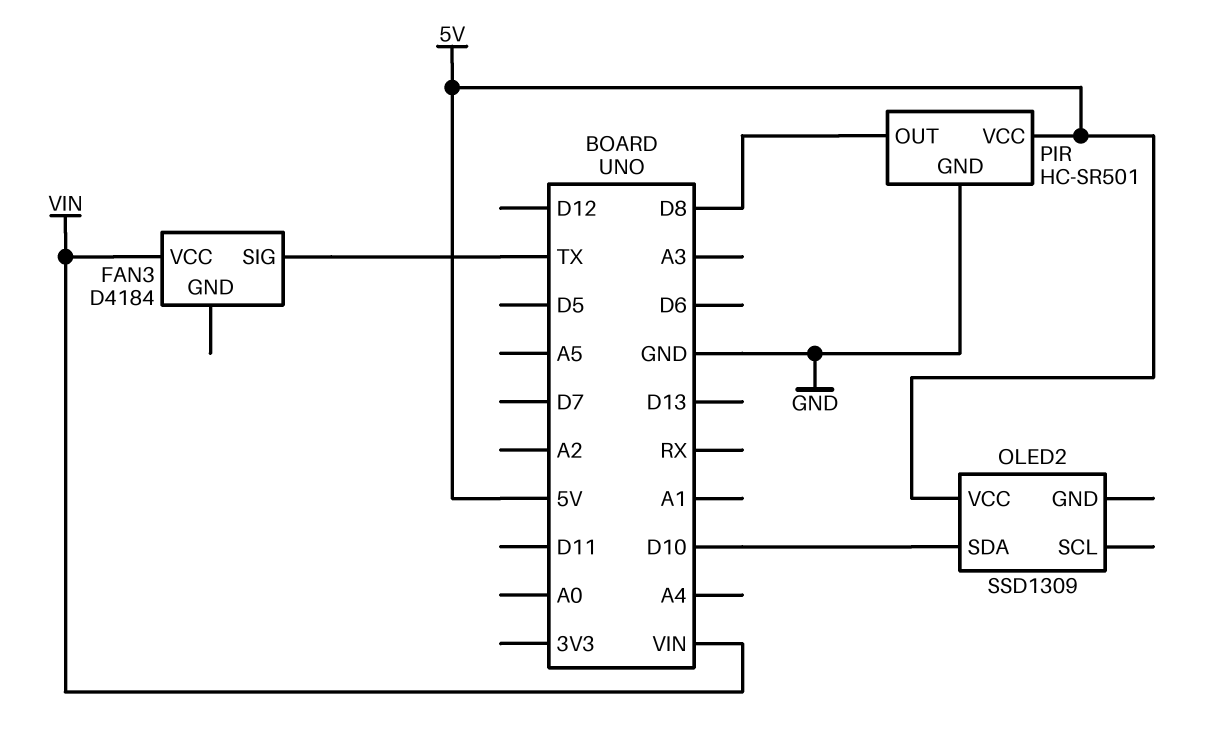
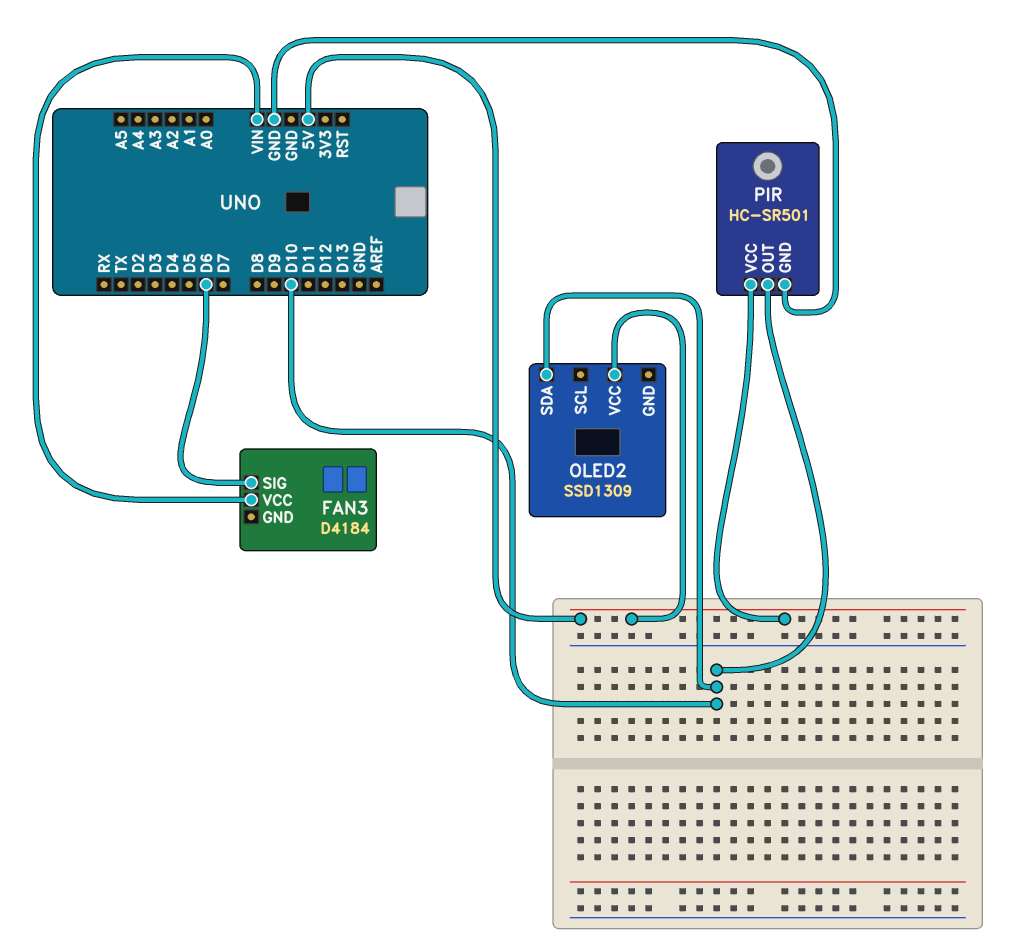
FAN3 pin SIG: TX -> D6
PIR pin OUT: D8 -> D10

